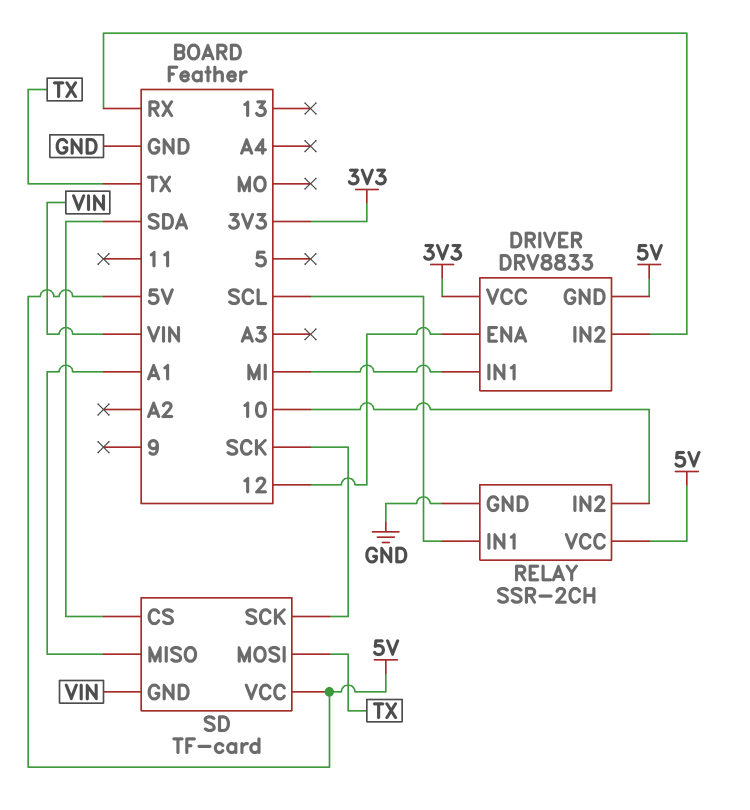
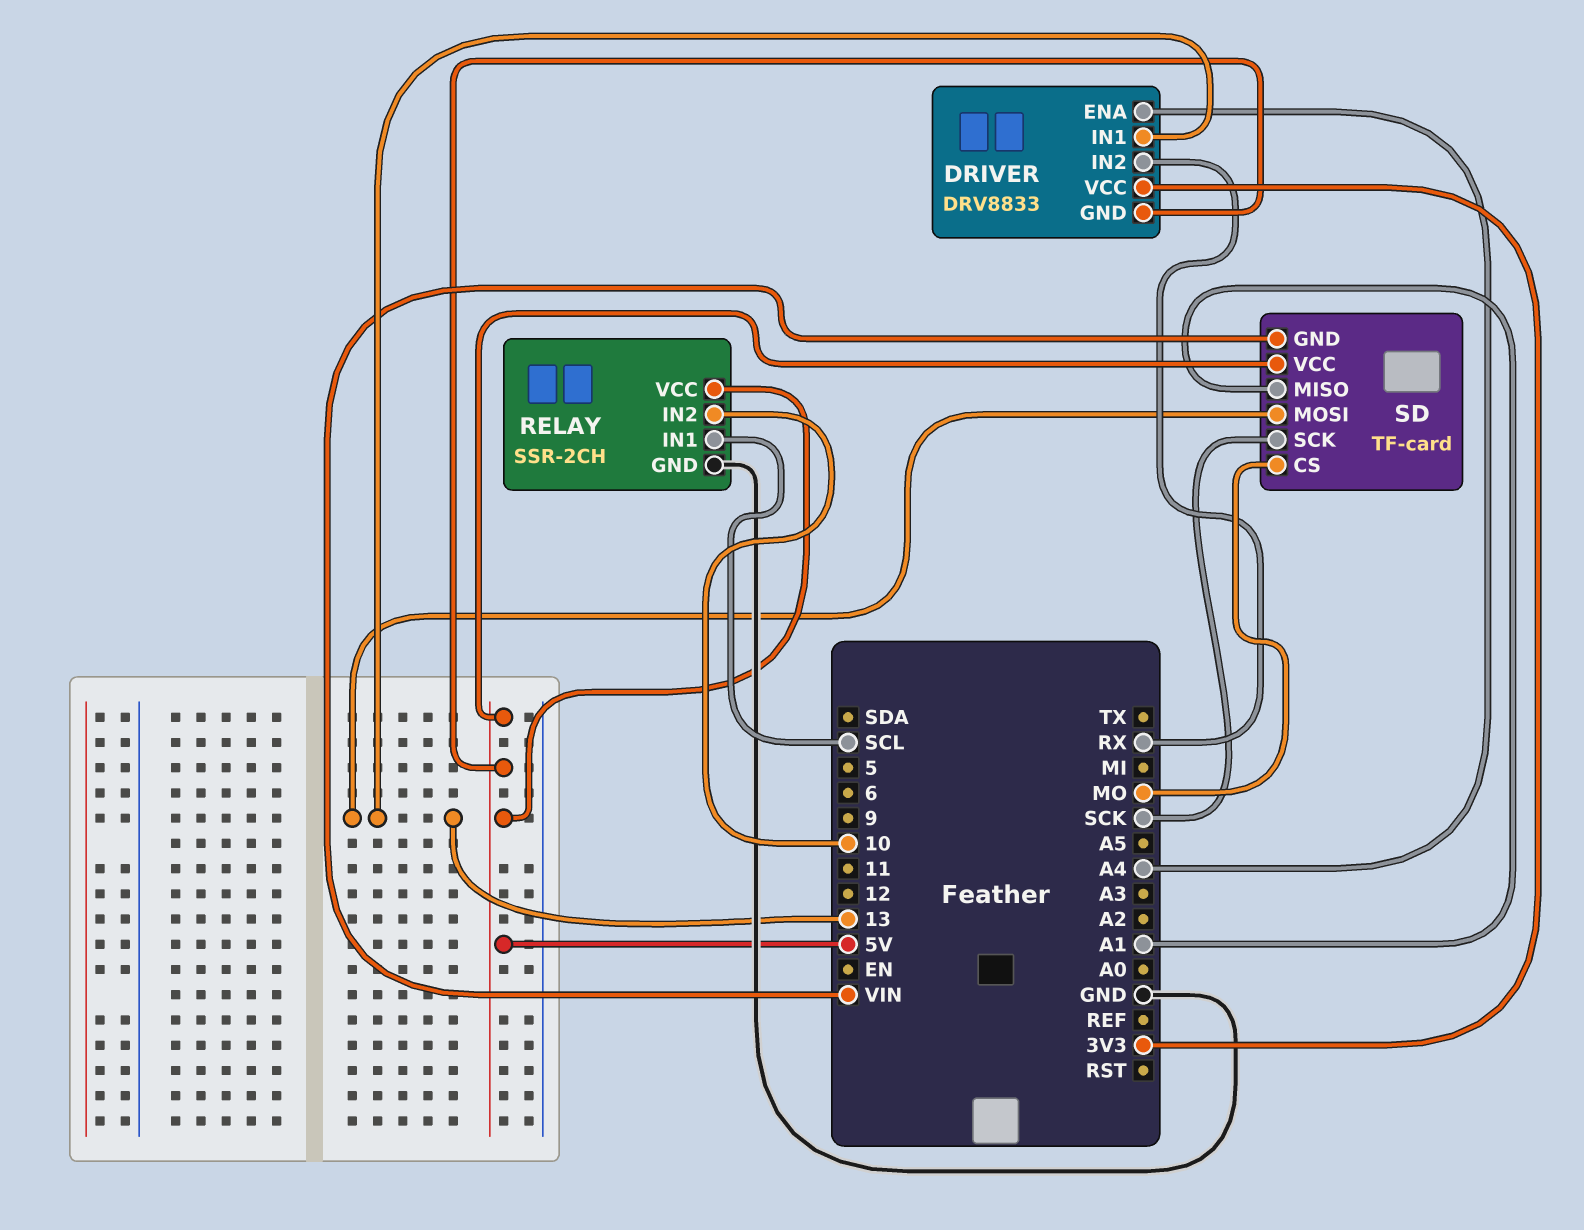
DRIVER pin ENA: 12 -> A4
DRIVER pin IN1: MI -> 13
SD pin CS: SDA -> MO
SD pin MOSI: TX -> 13

